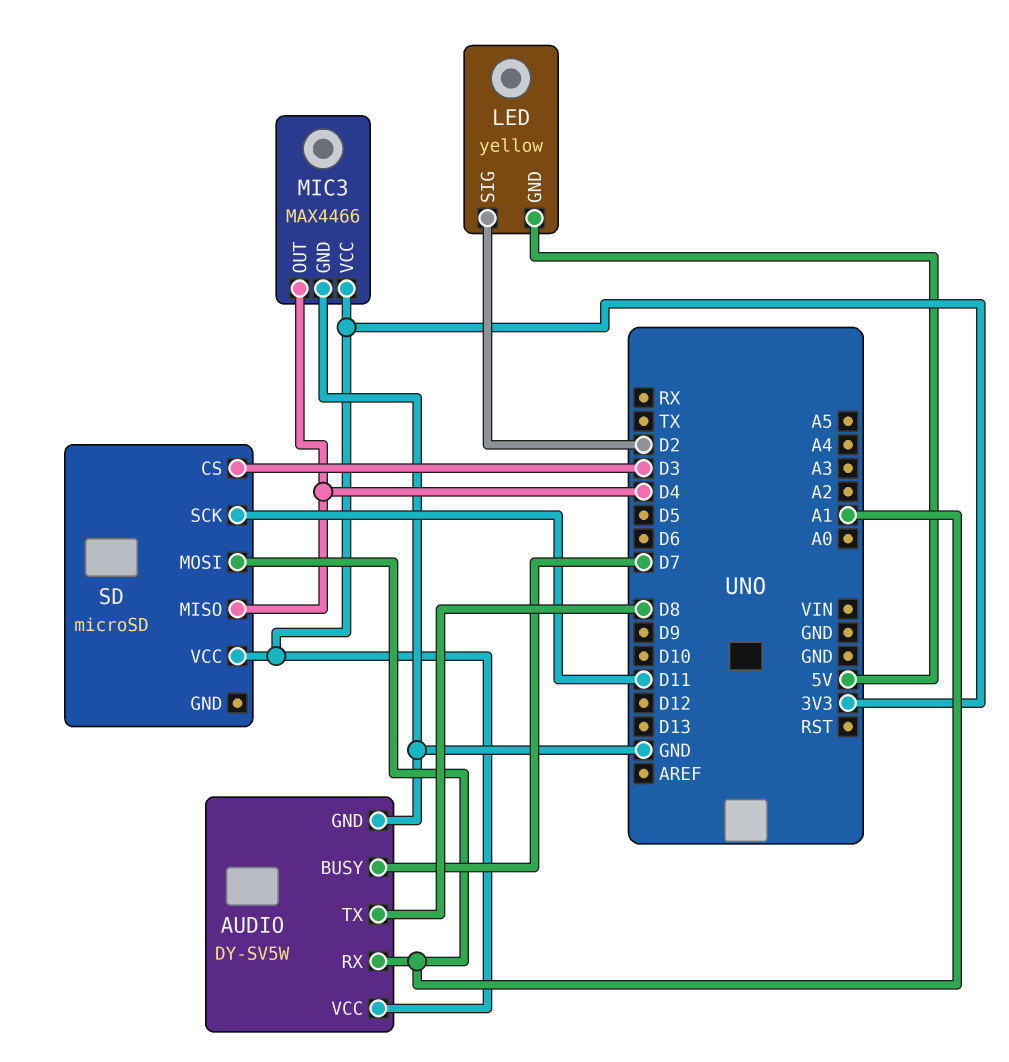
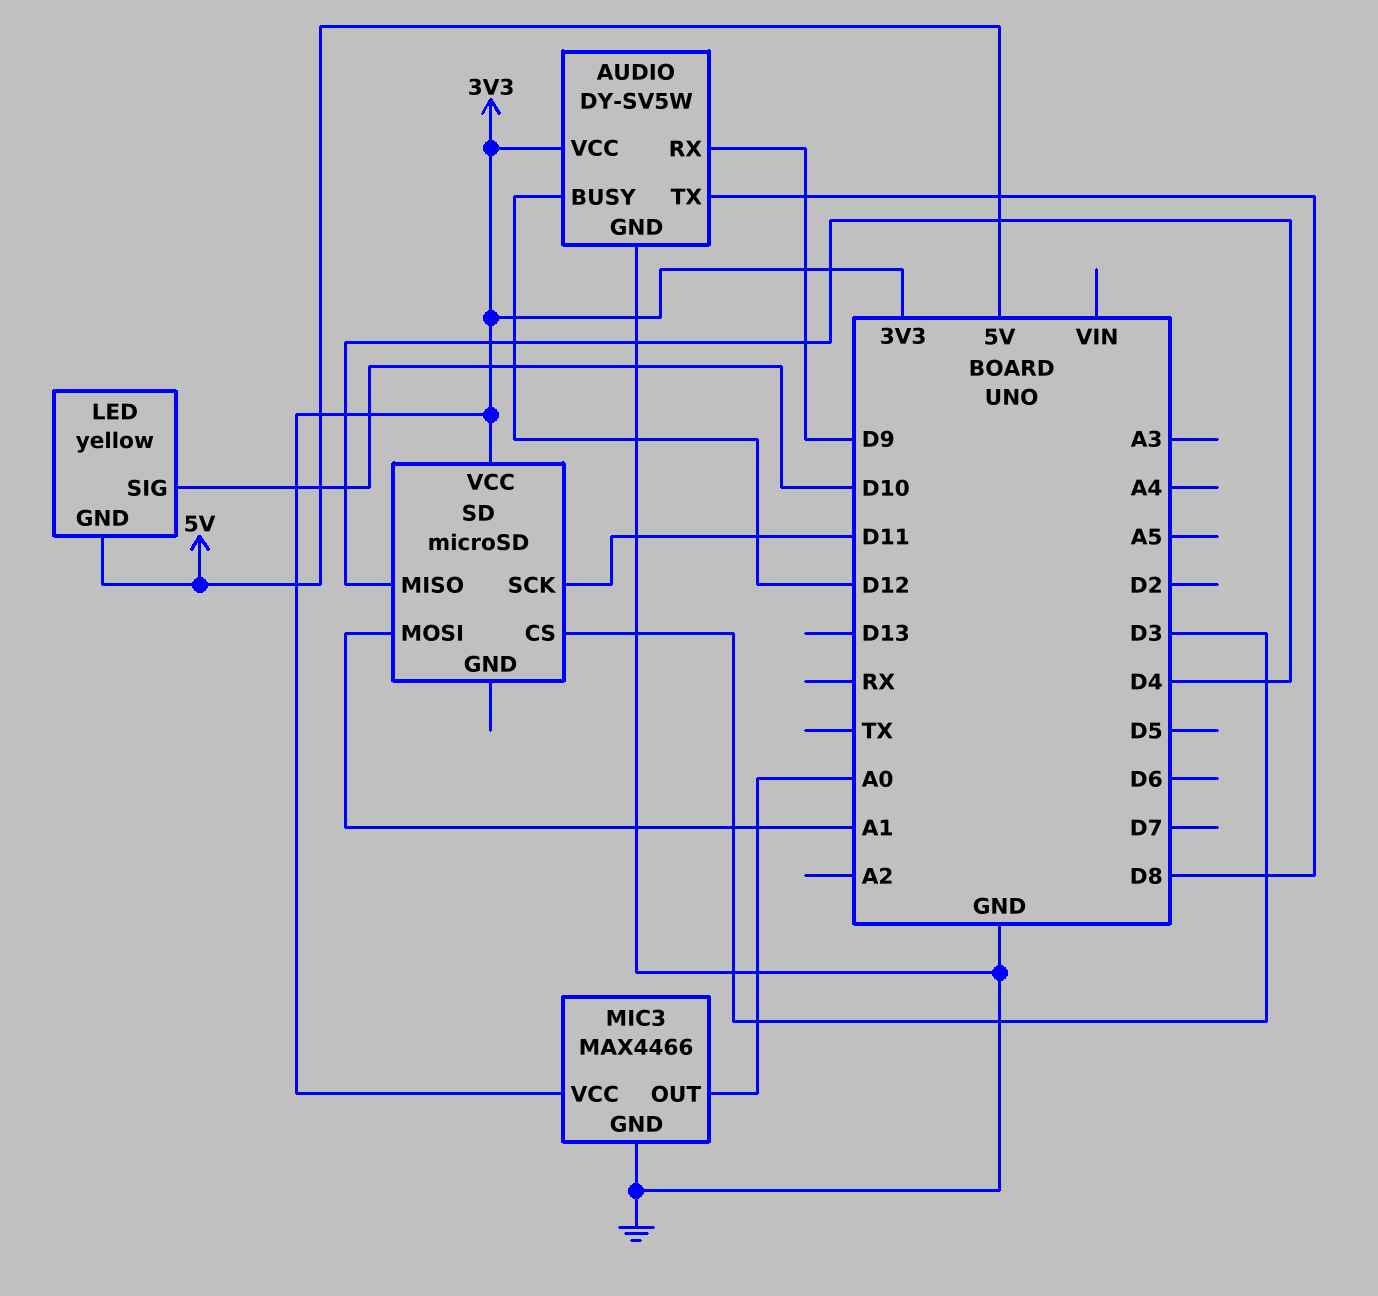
AUDIO pin BUSY: D7 -> D12
AUDIO pin RX: A1 -> D9
LED pin SIG: D2 -> D10
MIC3 pin OUT: D4 -> A0

